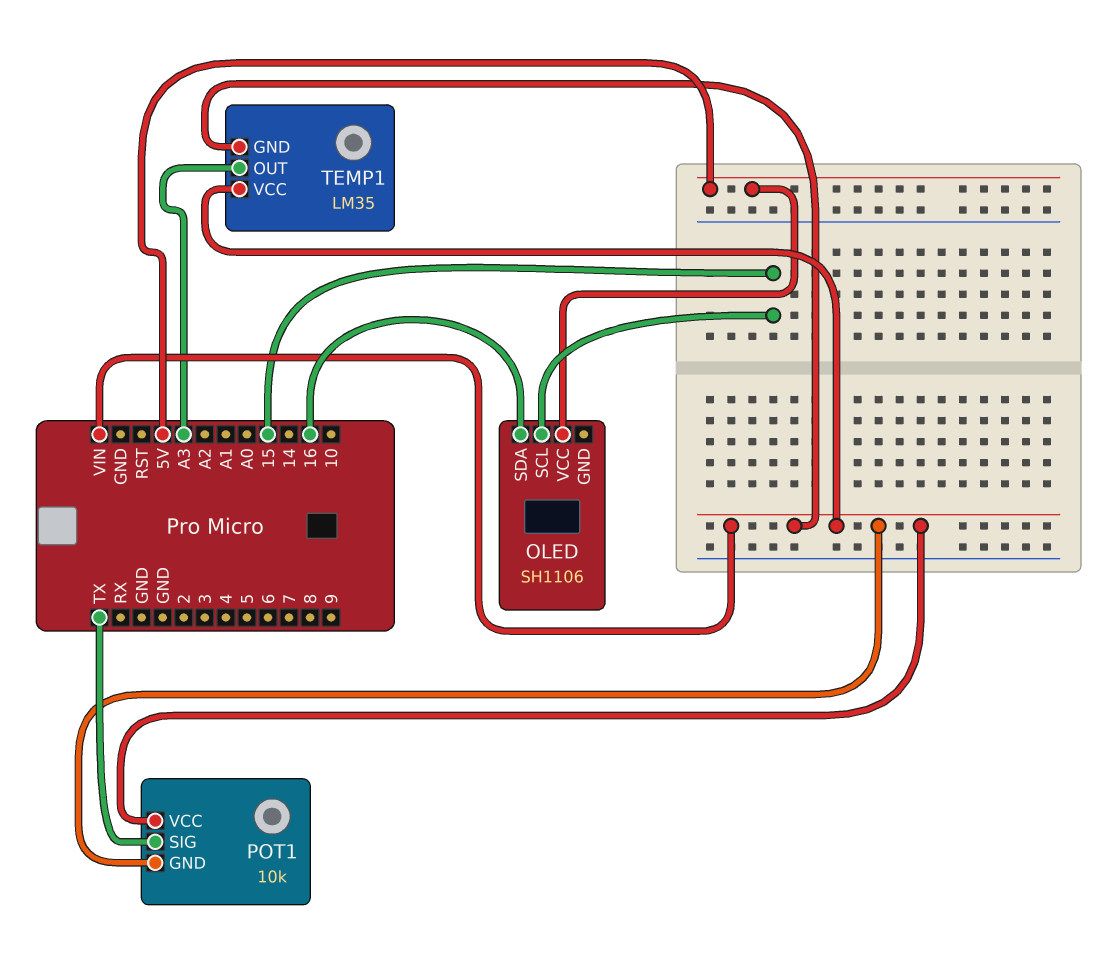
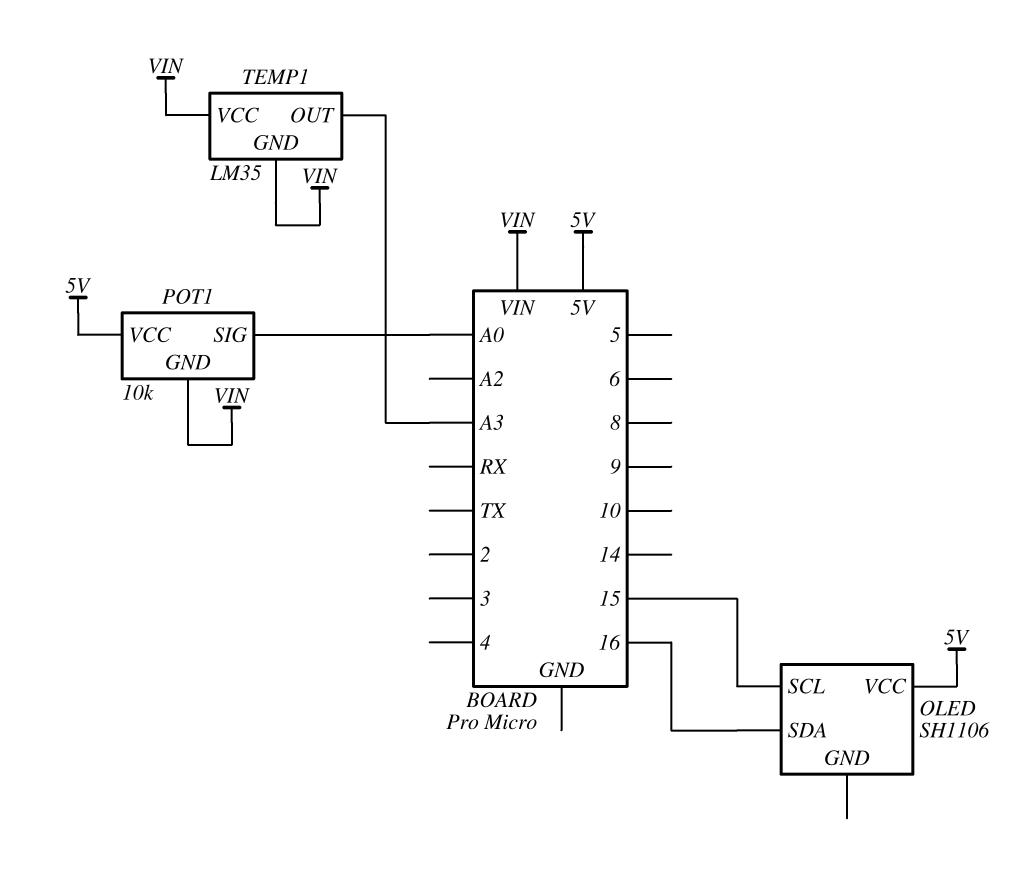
POT1 pin SIG: TX -> A0
POT1 pin VCC: VIN -> 5V

